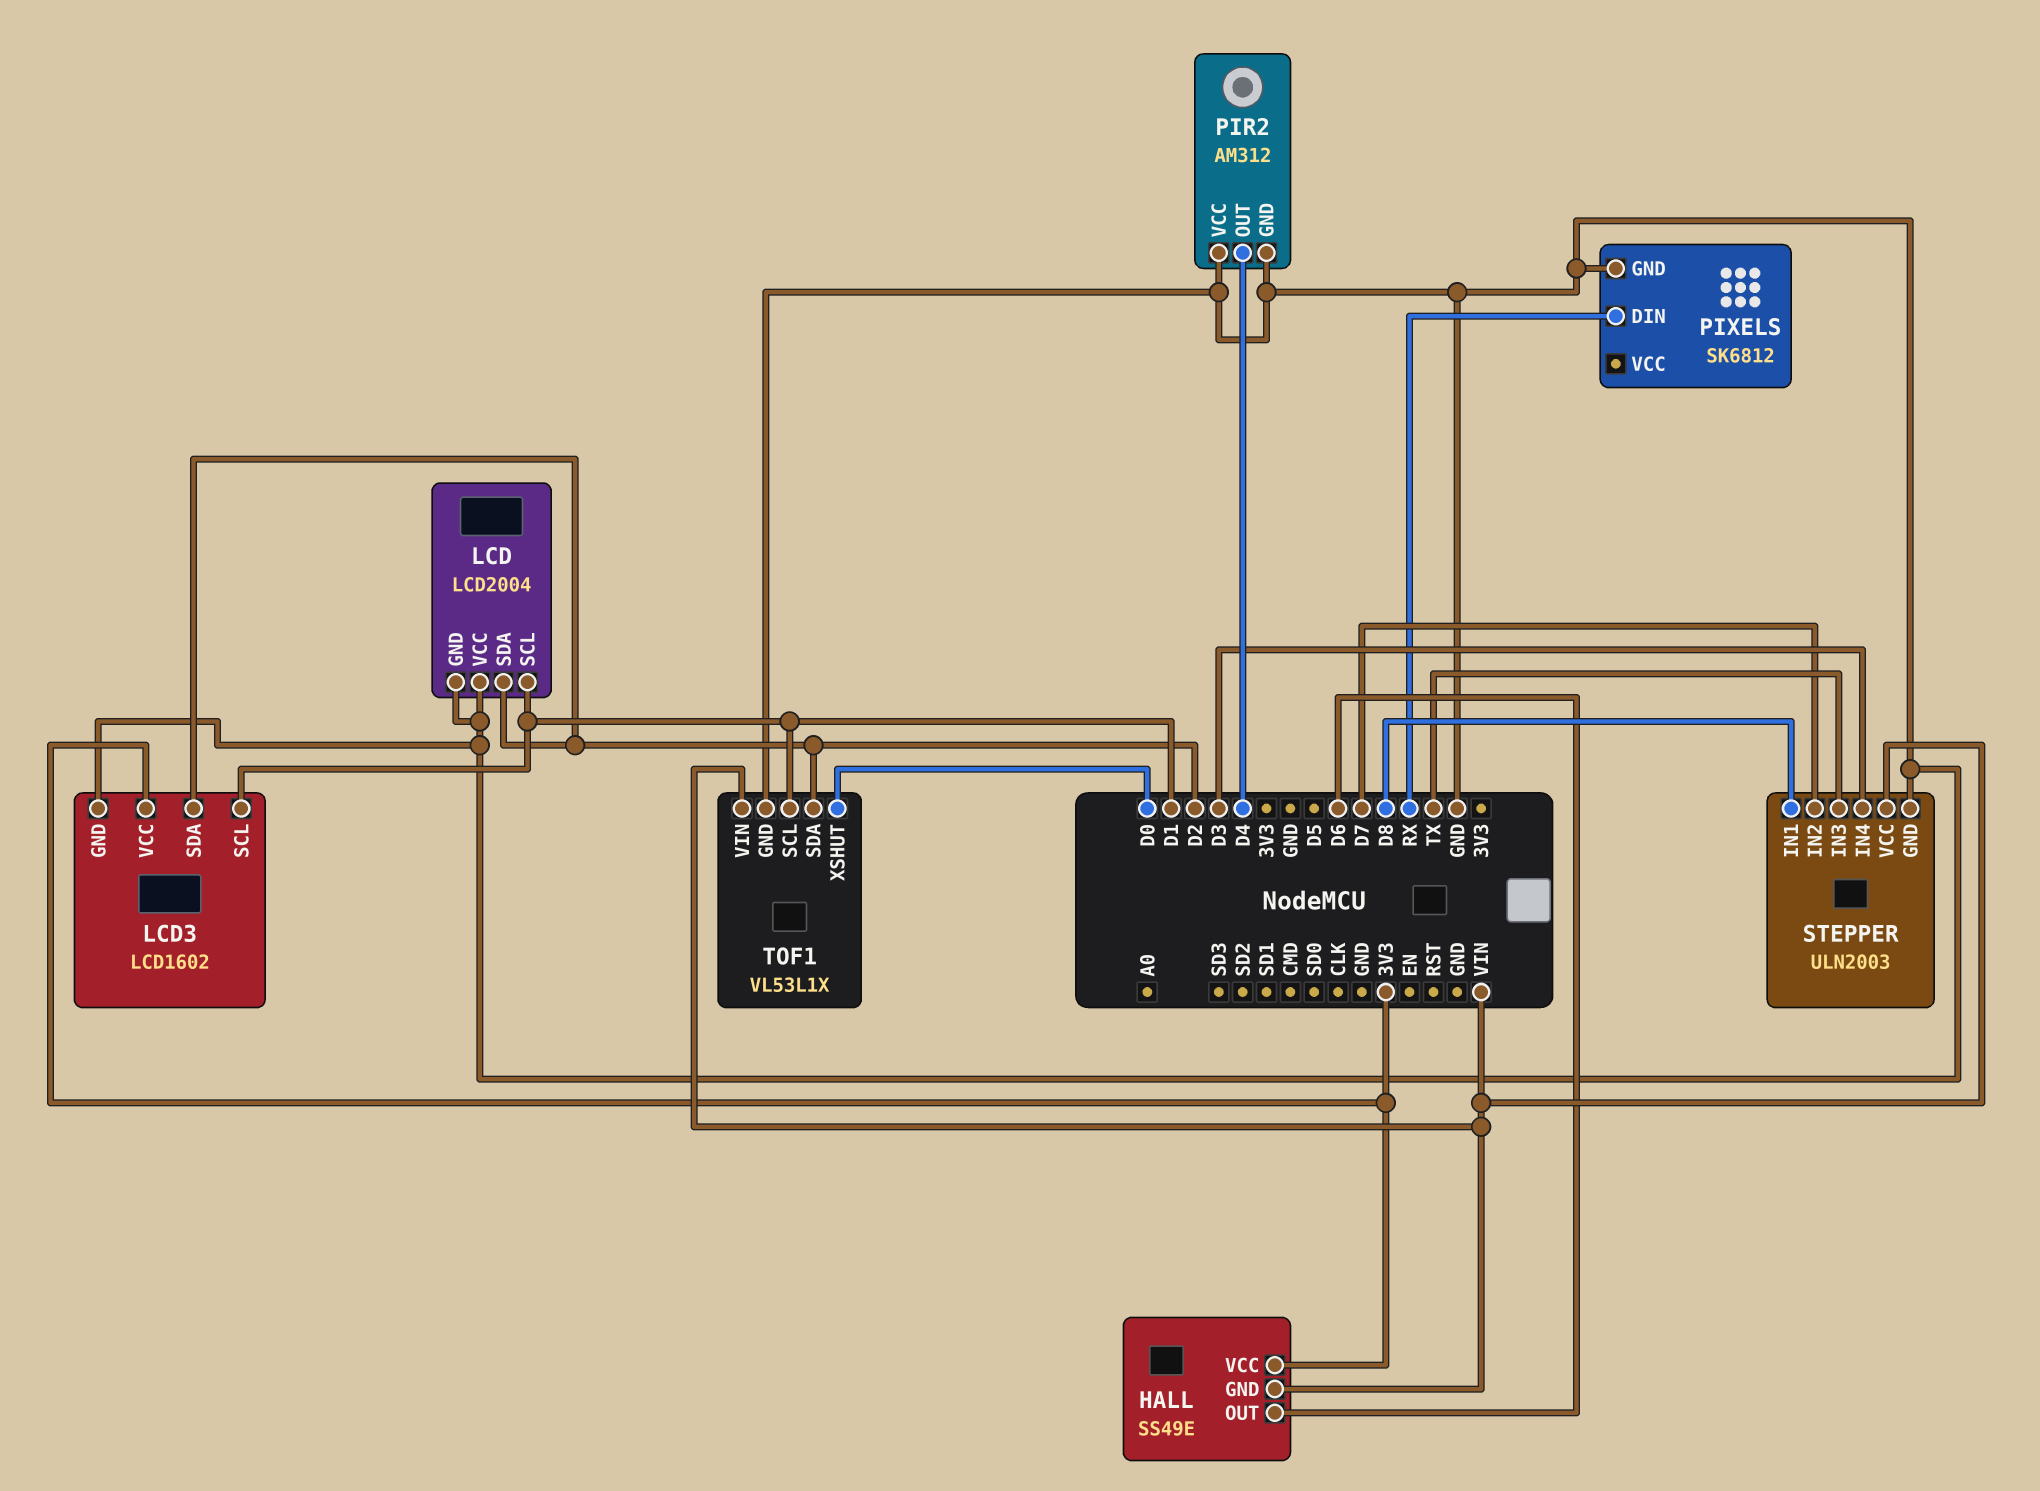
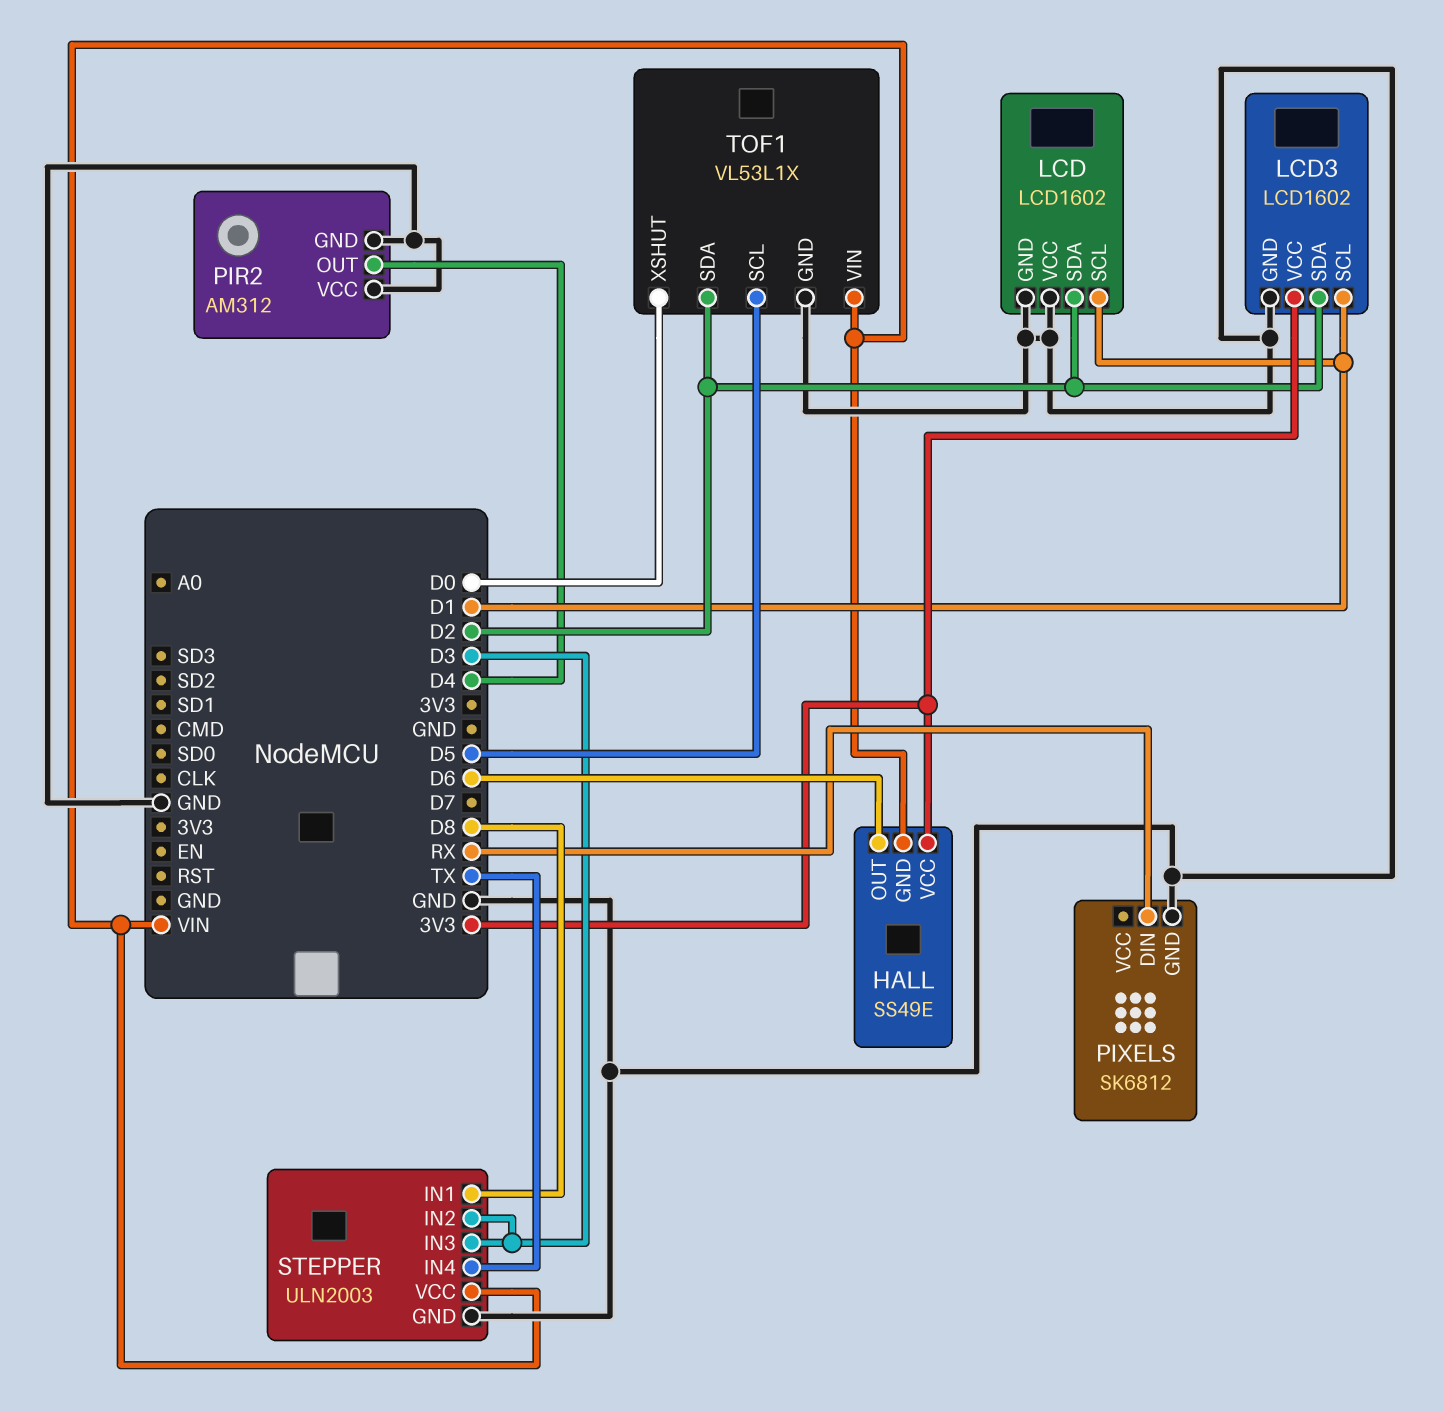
LCD: LCD2004 -> LCD1602
STEPPER pin IN2: D7 -> D3
STEPPER pin IN3: TX -> D3
STEPPER pin IN4: D3 -> TX
TOF1 pin SCL: D1 -> D5

